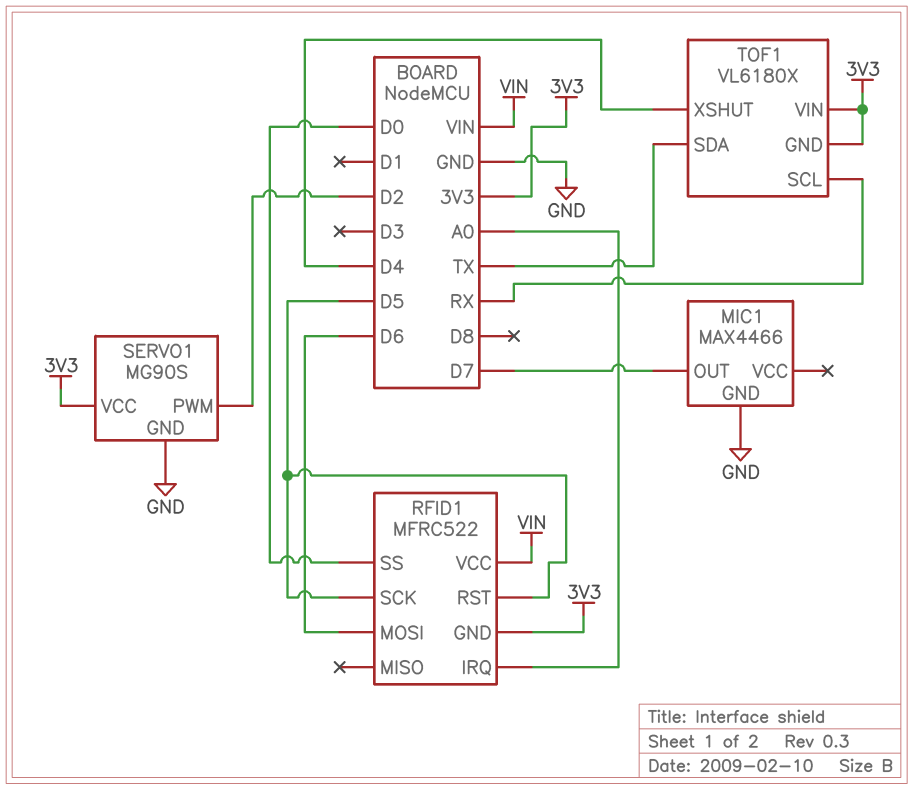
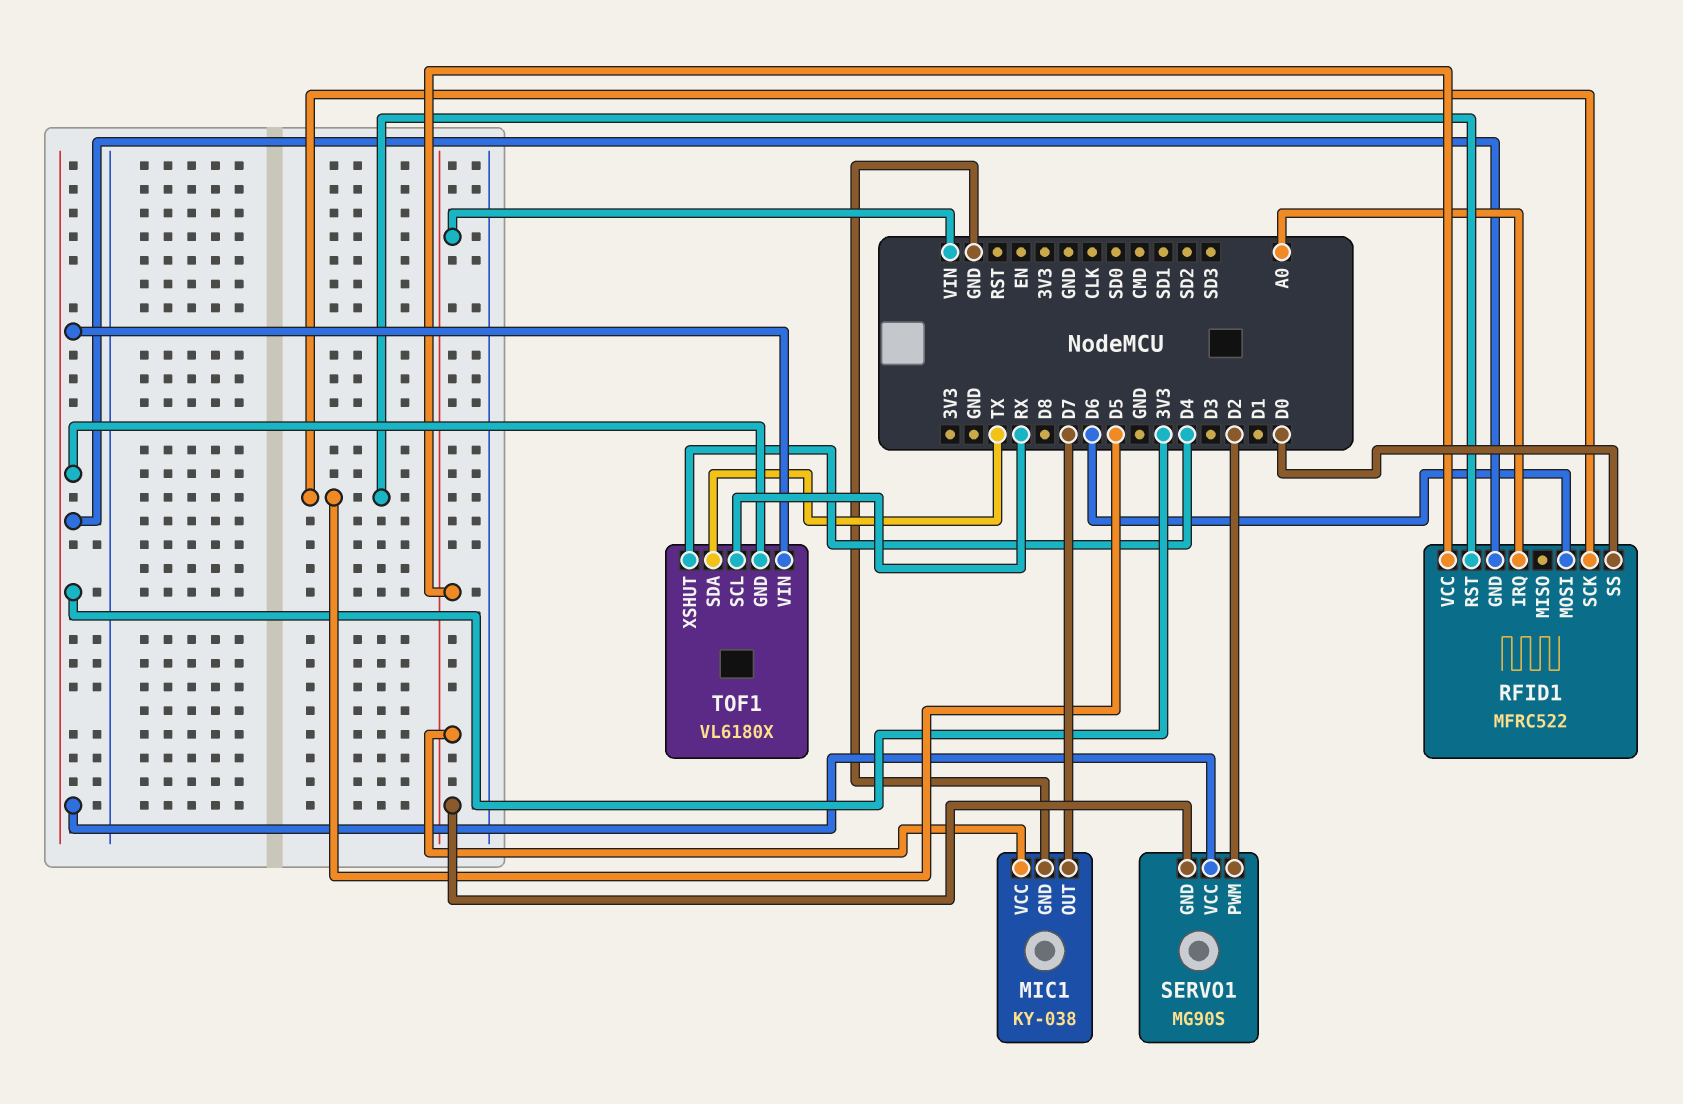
MIC1: MAX4466 -> KY-038
MIC1 pin VCC: none -> VIN
SERVO1 pin GND: GND -> VIN

